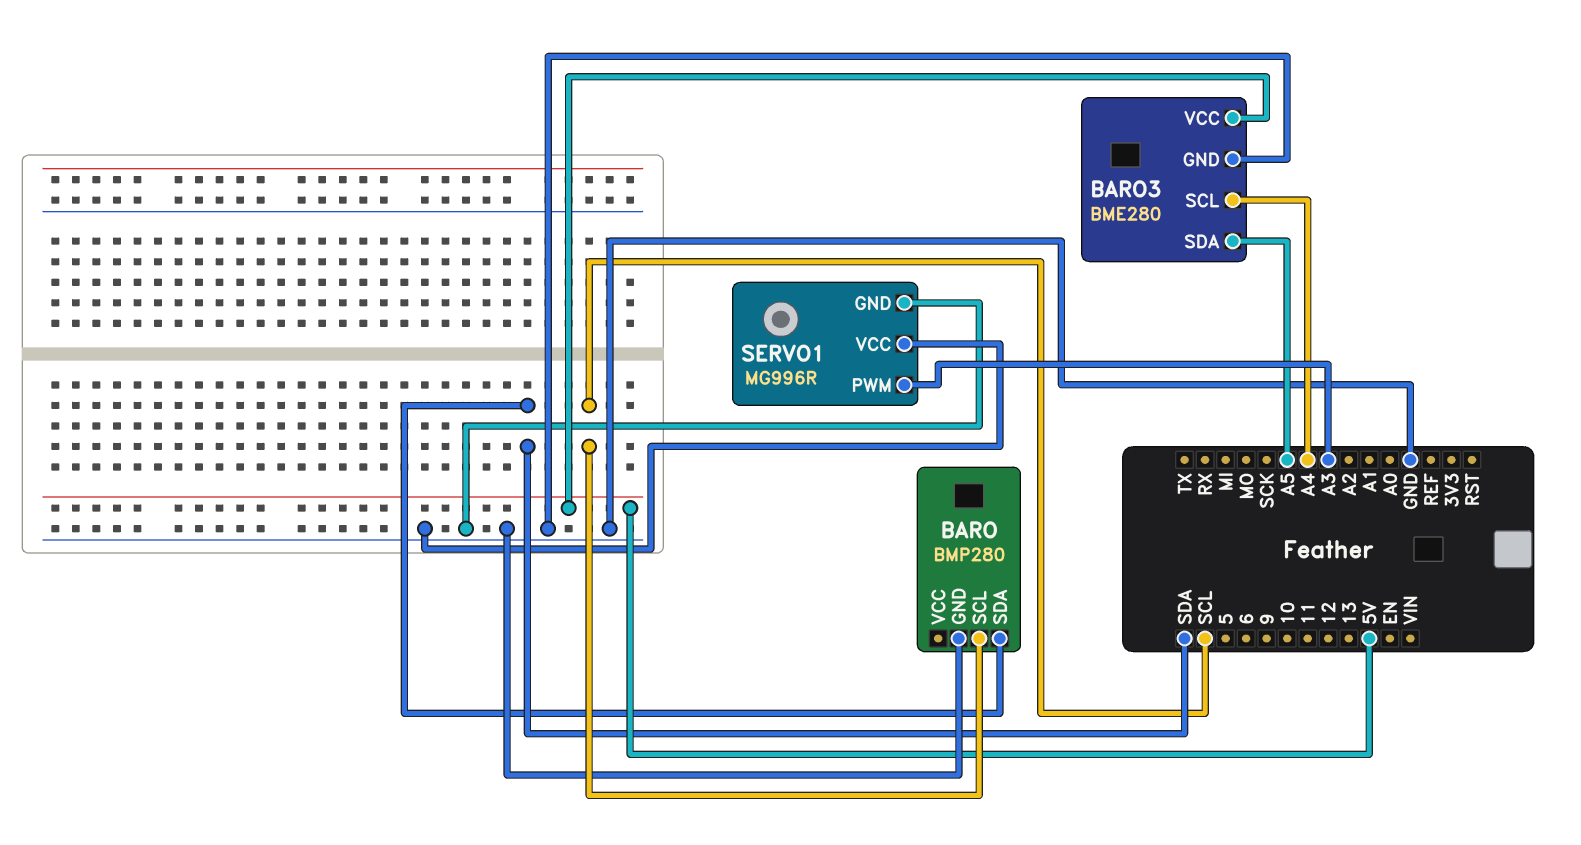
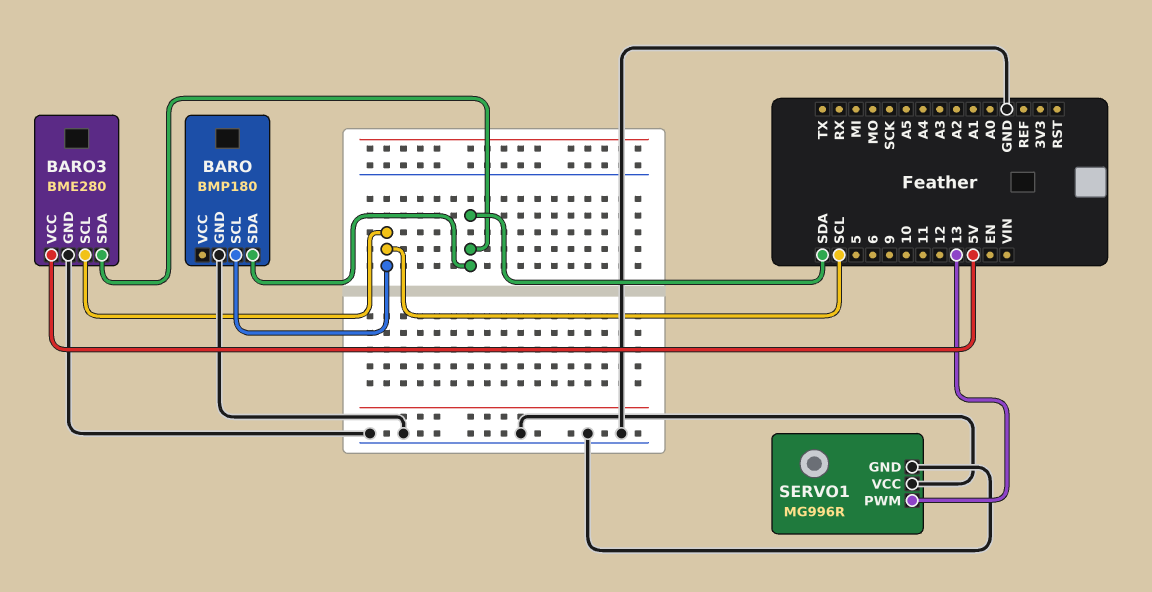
BARO: BMP280 -> BMP180
BARO3 pin SCL: A4 -> SCL
BARO3 pin SDA: A5 -> SDA
SERVO1 pin PWM: A3 -> 13

